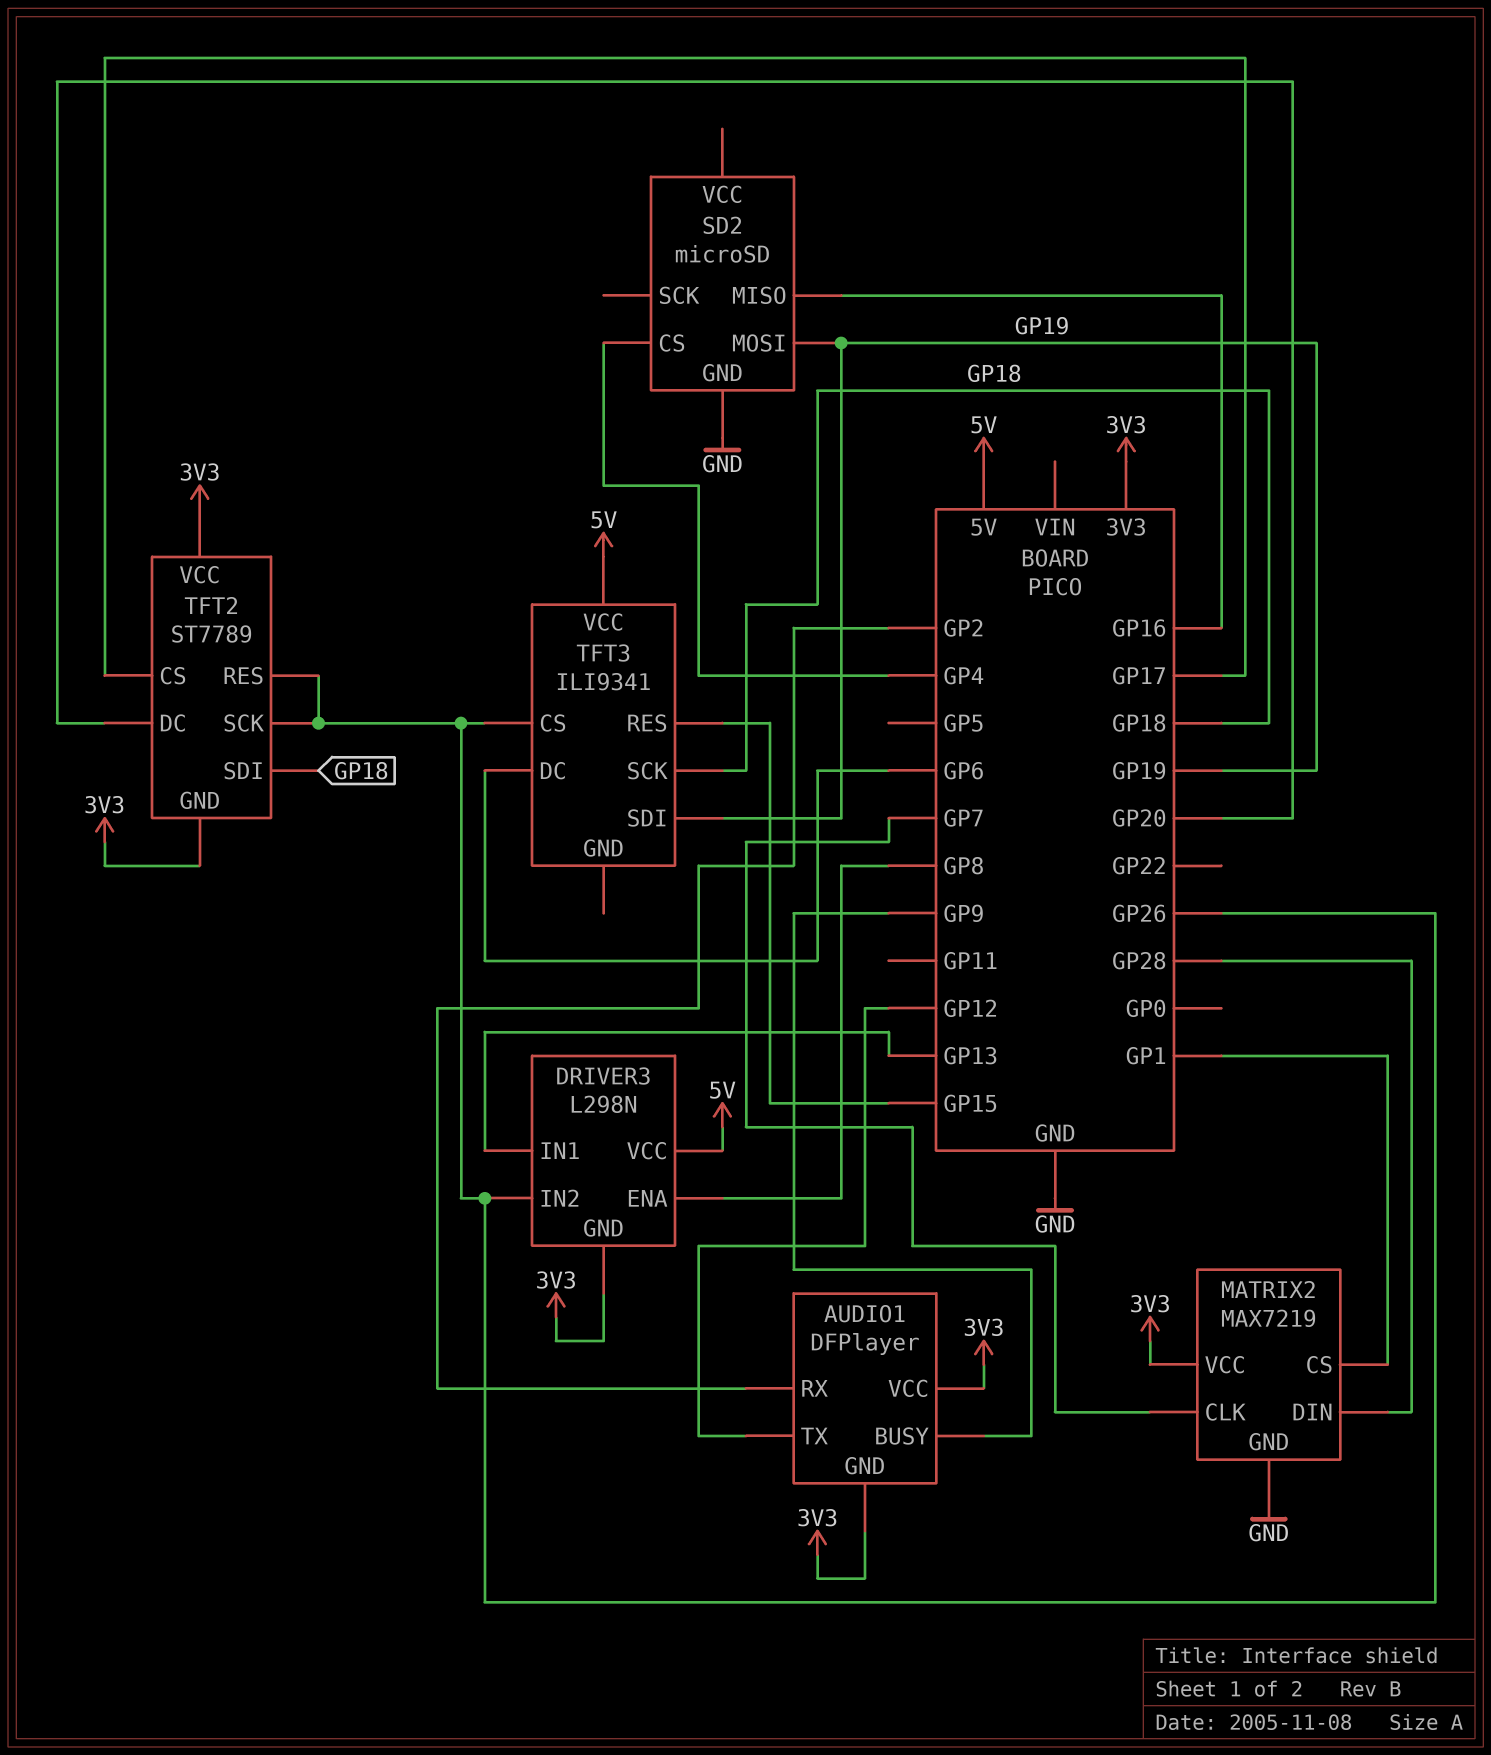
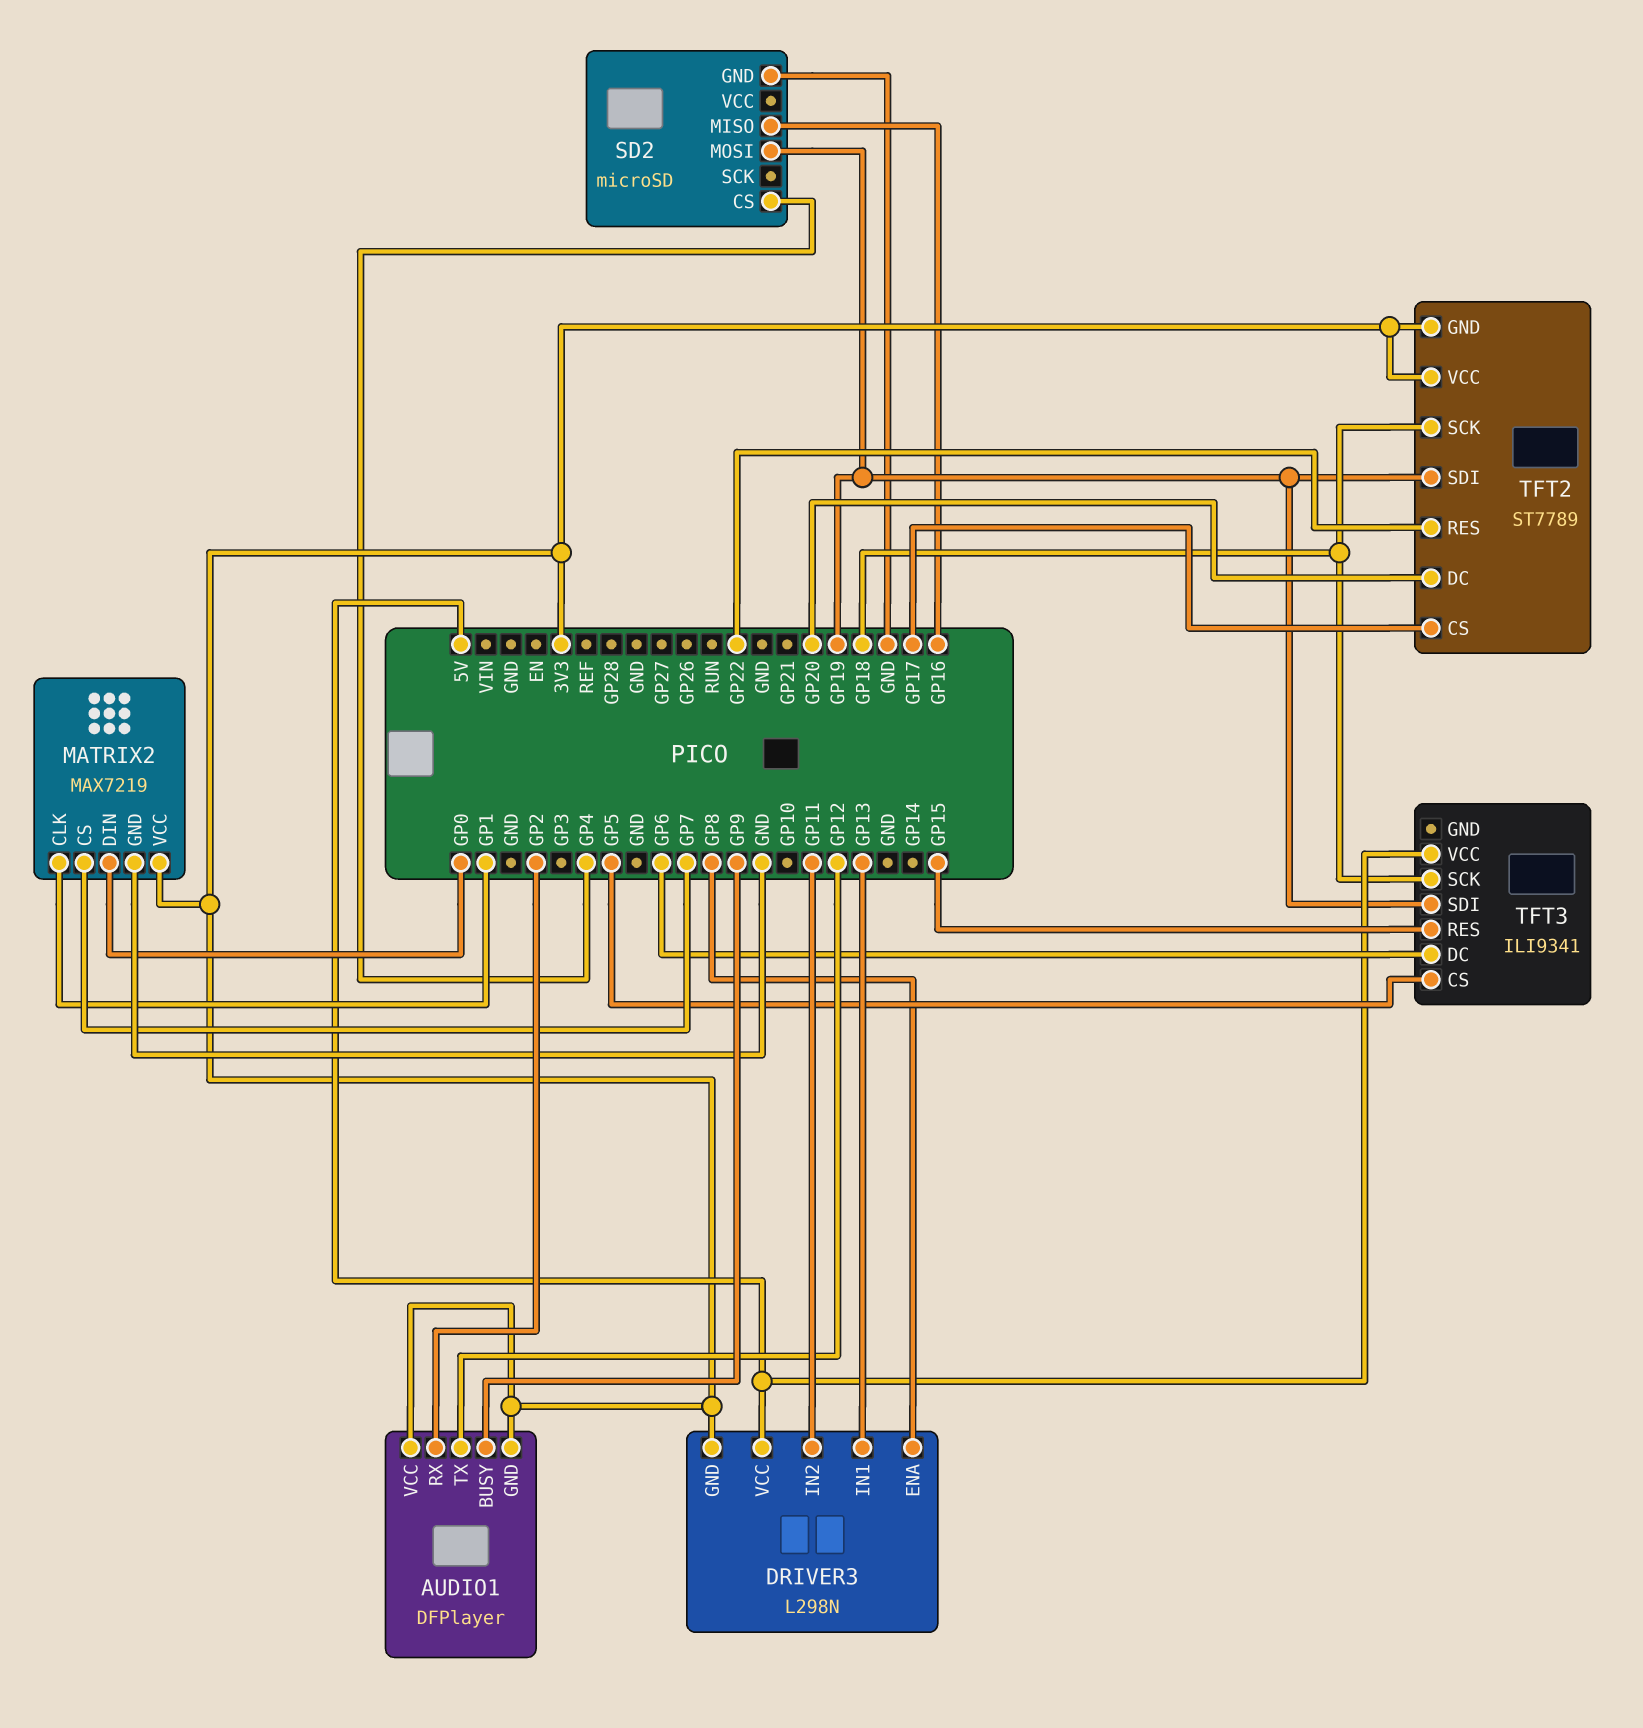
DRIVER3 pin IN2: GP26 -> GP11
MATRIX2 pin CLK: GP7 -> GP1
MATRIX2 pin CS: GP1 -> GP7
MATRIX2 pin DIN: GP28 -> GP0
TFT2 pin RES: GP26 -> GP22
TFT2 pin SCK: GP26 -> GP18
TFT2 pin SDI: GP18 -> GP19
TFT3 pin CS: GP26 -> GP5

